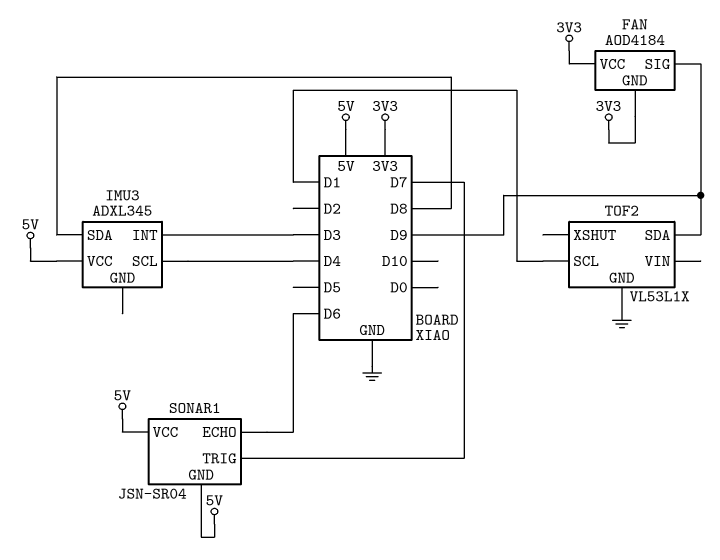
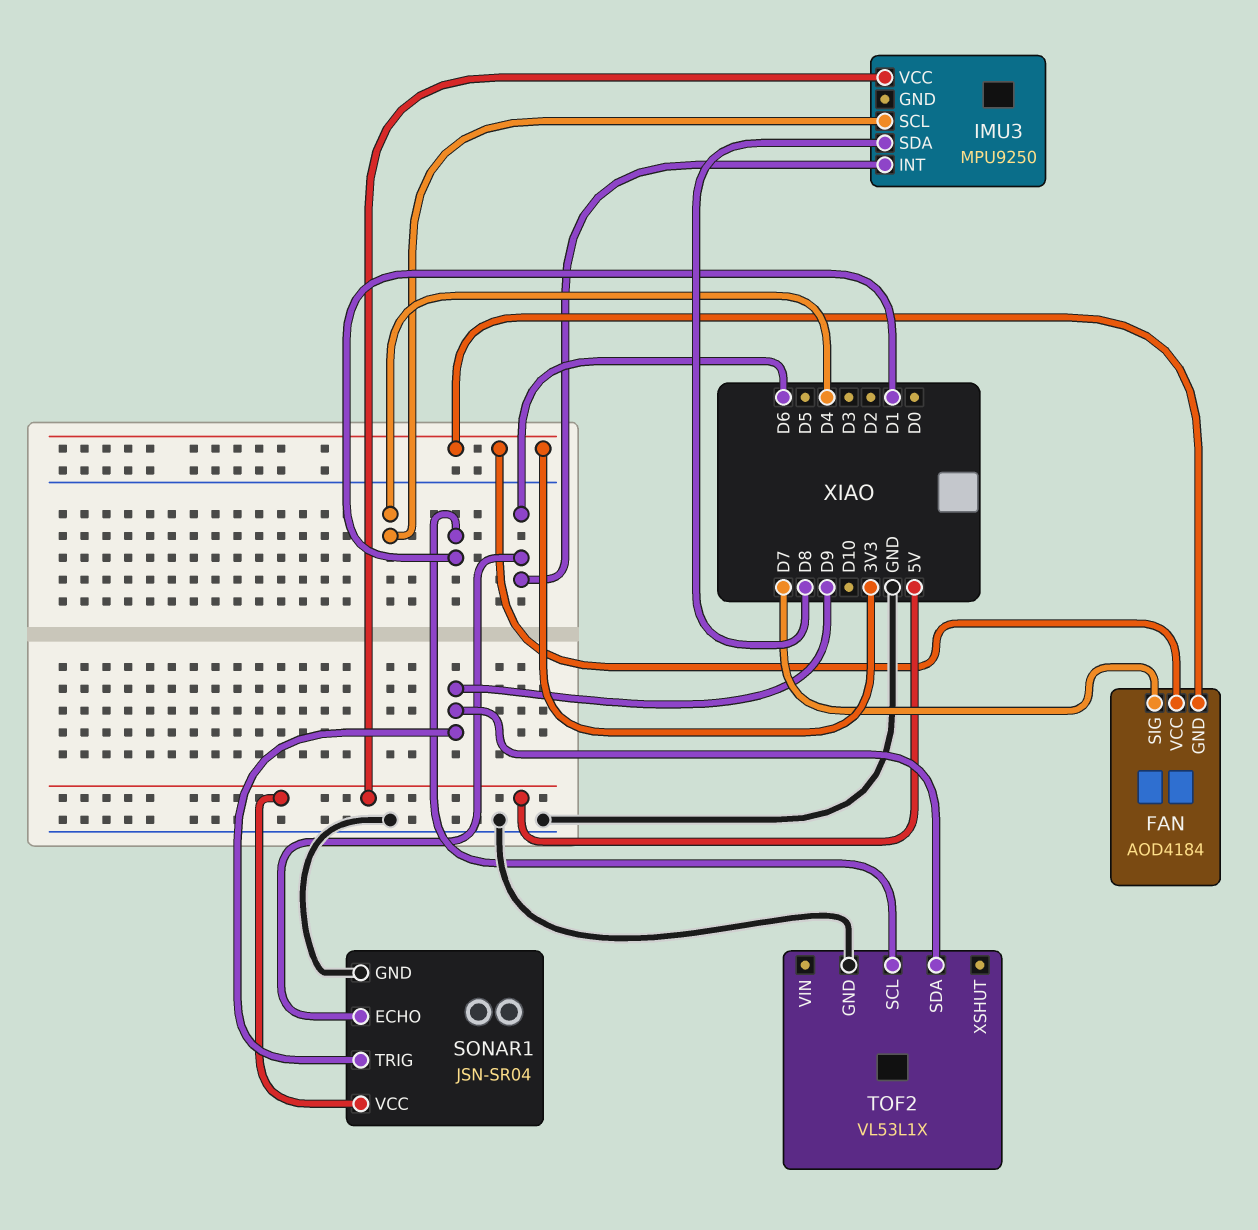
FAN pin SIG: D9 -> D7
IMU3: ADXL345 -> MPU9250
IMU3 pin INT: D3 -> D6
SONAR1 pin GND: 5V -> GND
SONAR1 pin TRIG: D7 -> D9

